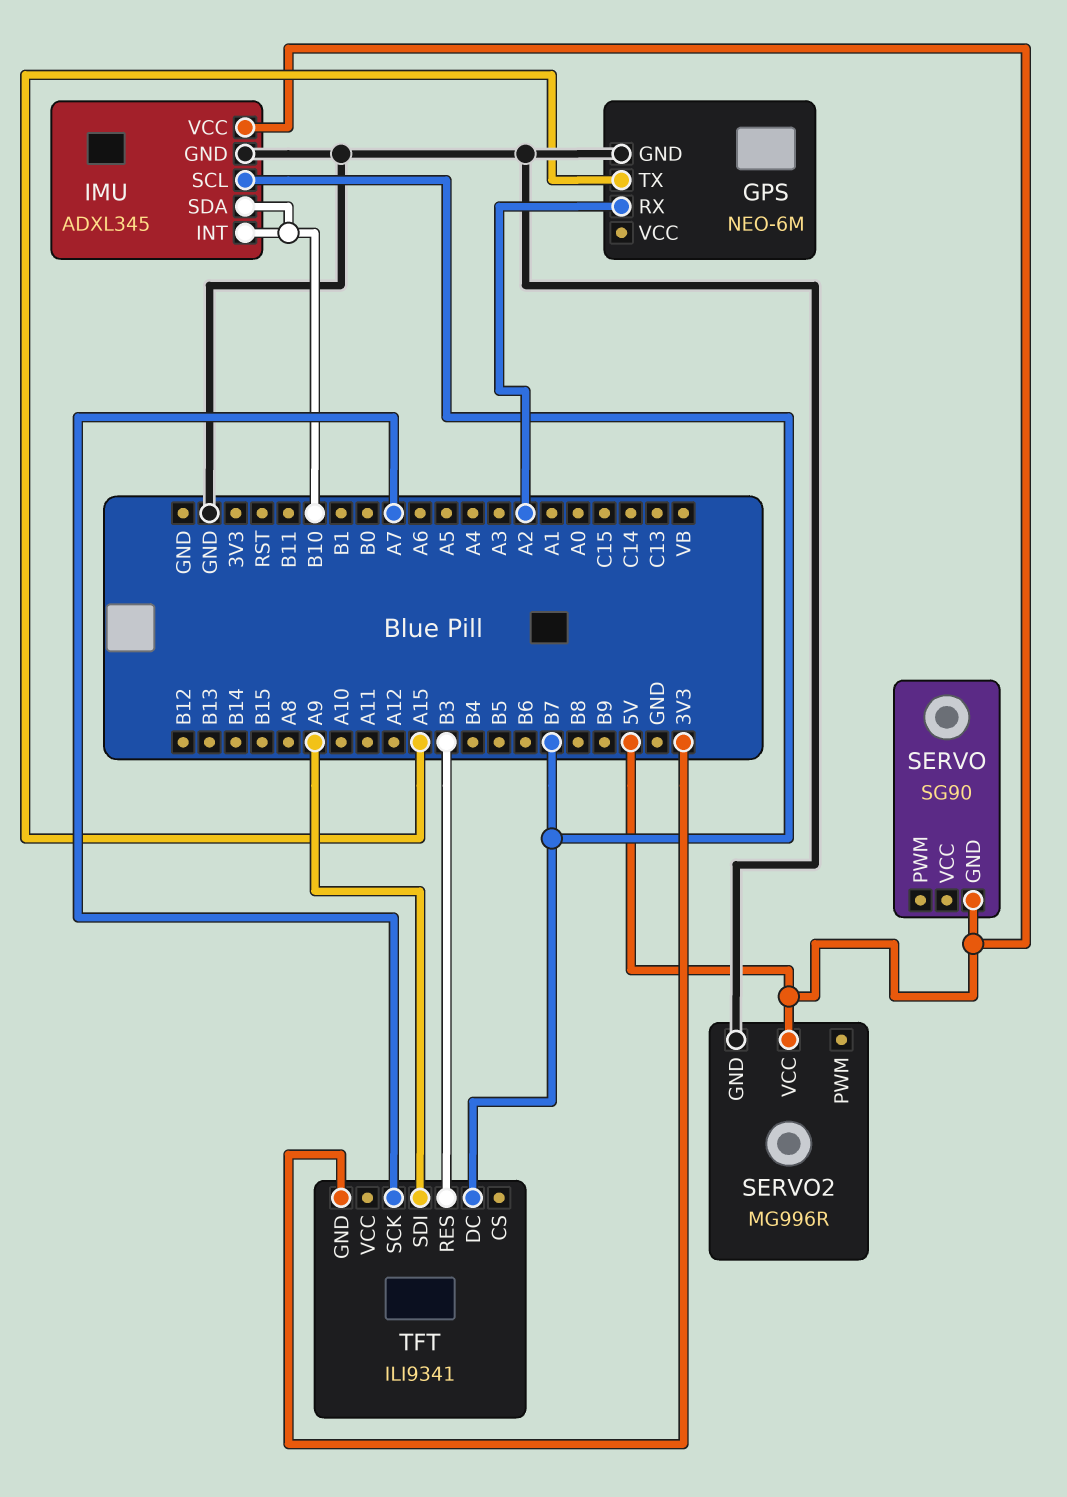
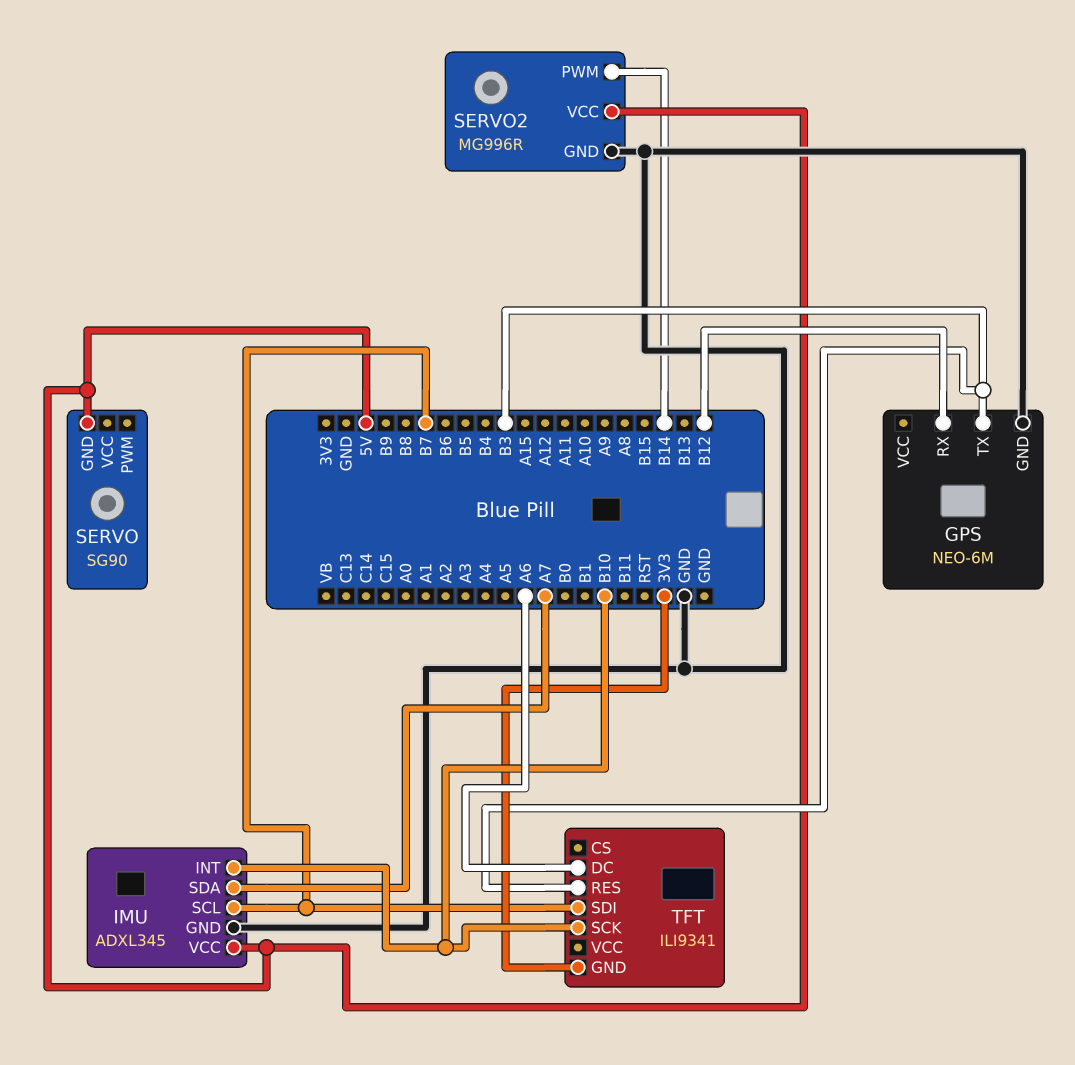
GPS pin RX: A2 -> B12
GPS pin TX: A15 -> B3
IMU pin SDA: B10 -> A7
SERVO2 pin PWM: none -> B14
TFT pin DC: B7 -> A6
TFT pin SCK: A7 -> B10
TFT pin SDI: A9 -> B7

